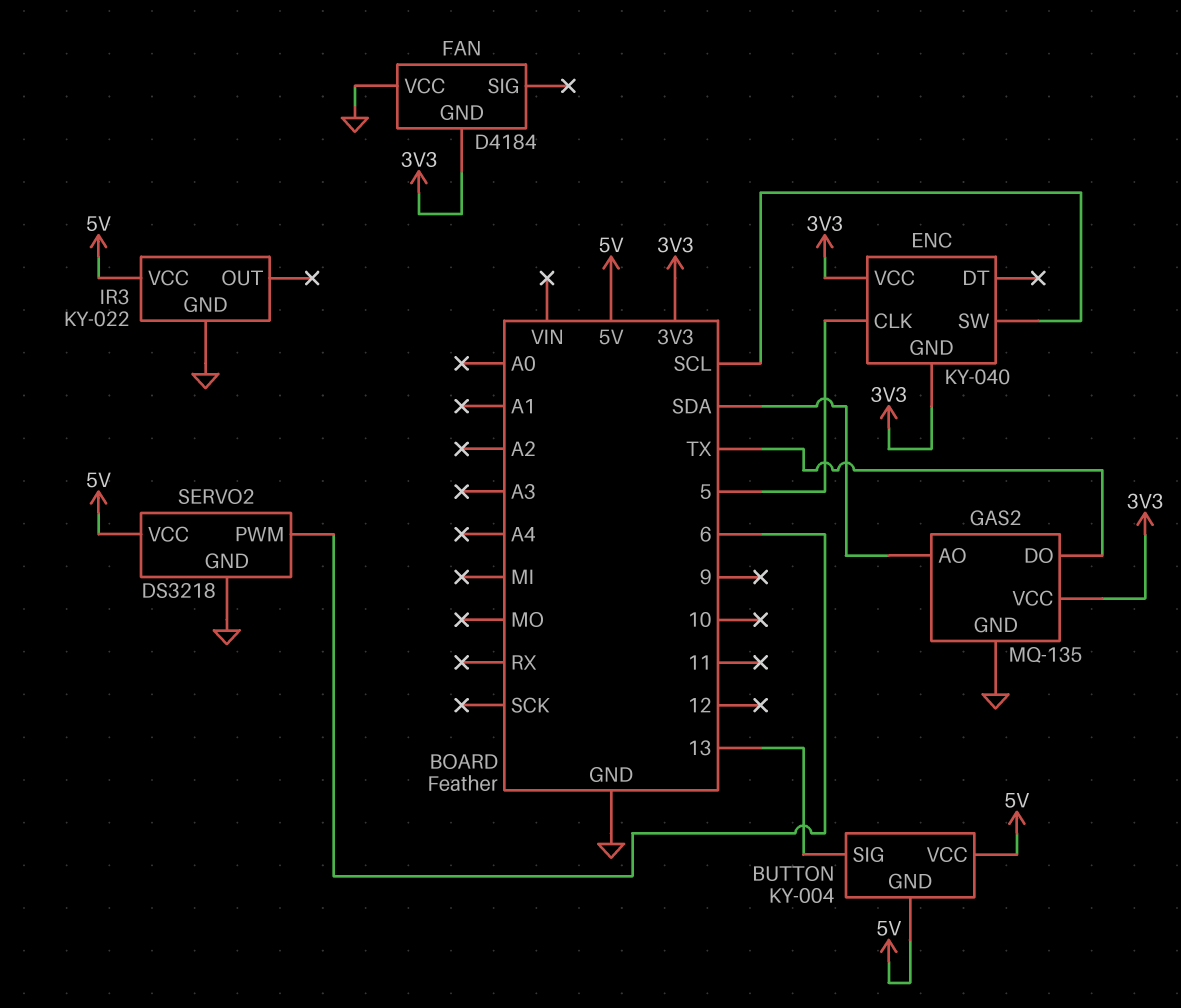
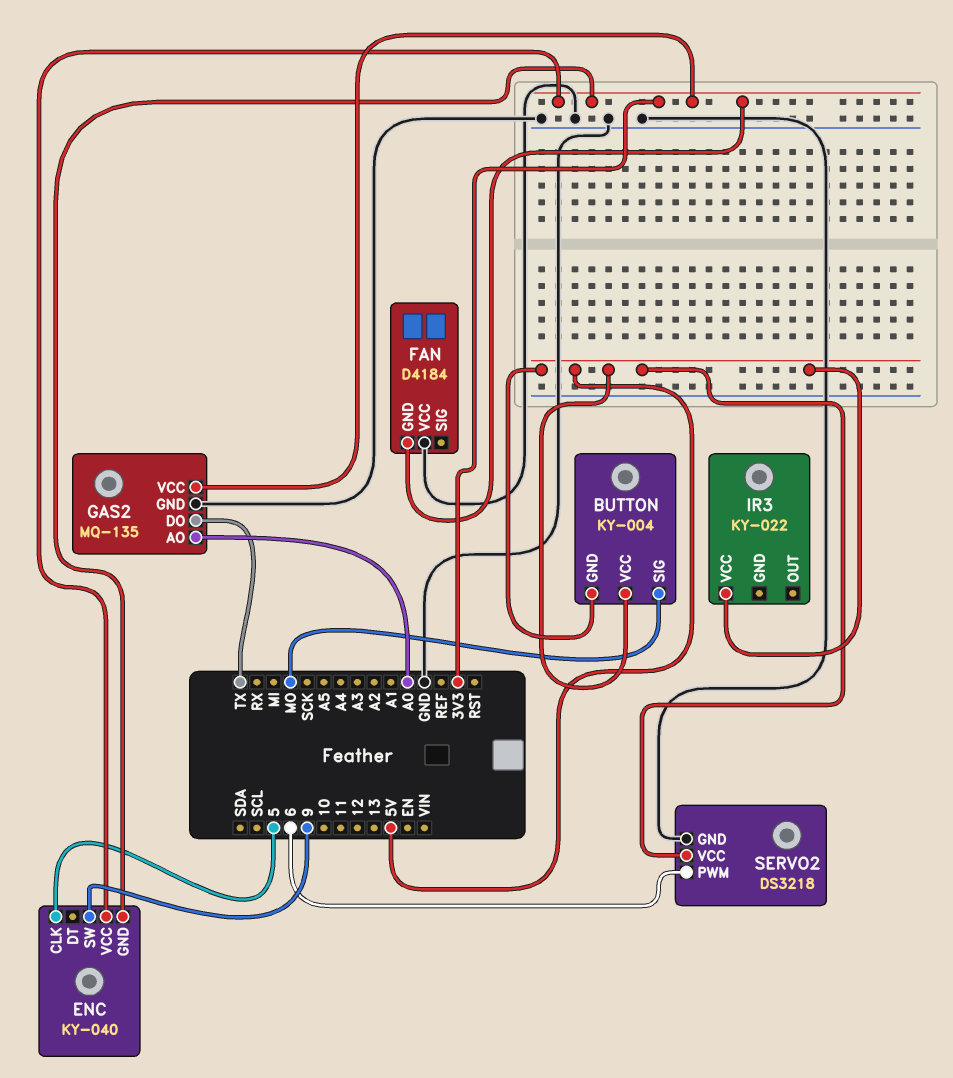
BUTTON pin SIG: 13 -> MO
ENC pin SW: SCL -> 9
GAS2 pin AO: SDA -> A0
IR3 pin GND: GND -> none

